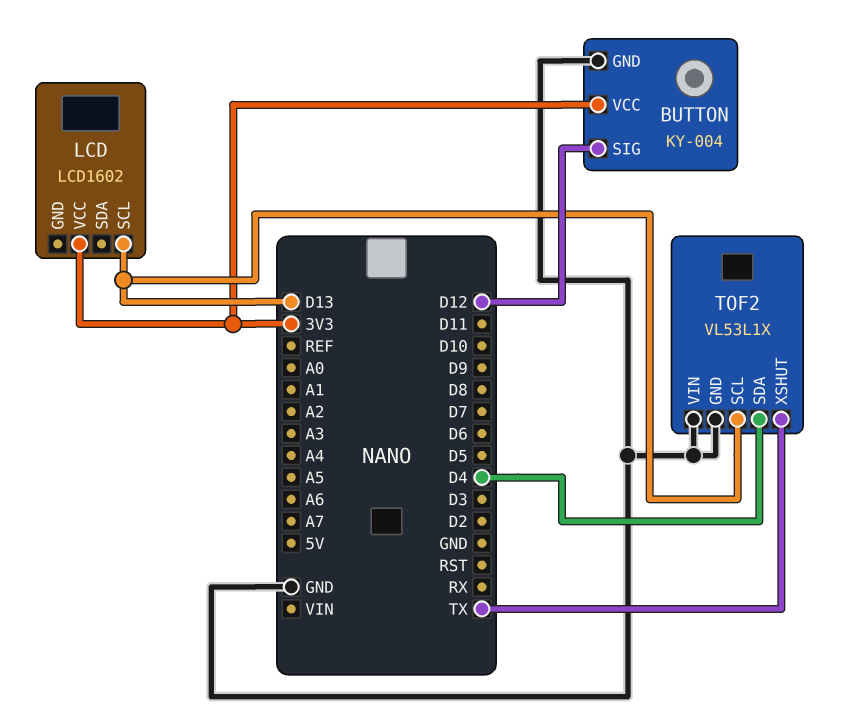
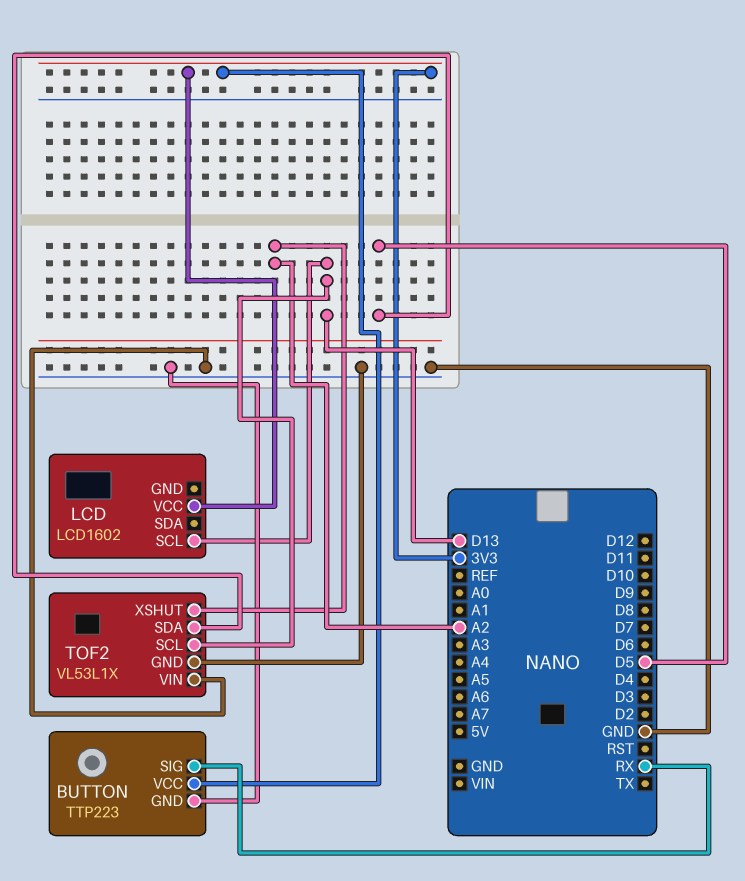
BUTTON: KY-004 -> TTP223
BUTTON pin SIG: D12 -> RX
TOF2 pin SDA: D4 -> D5
TOF2 pin XSHUT: TX -> A2

